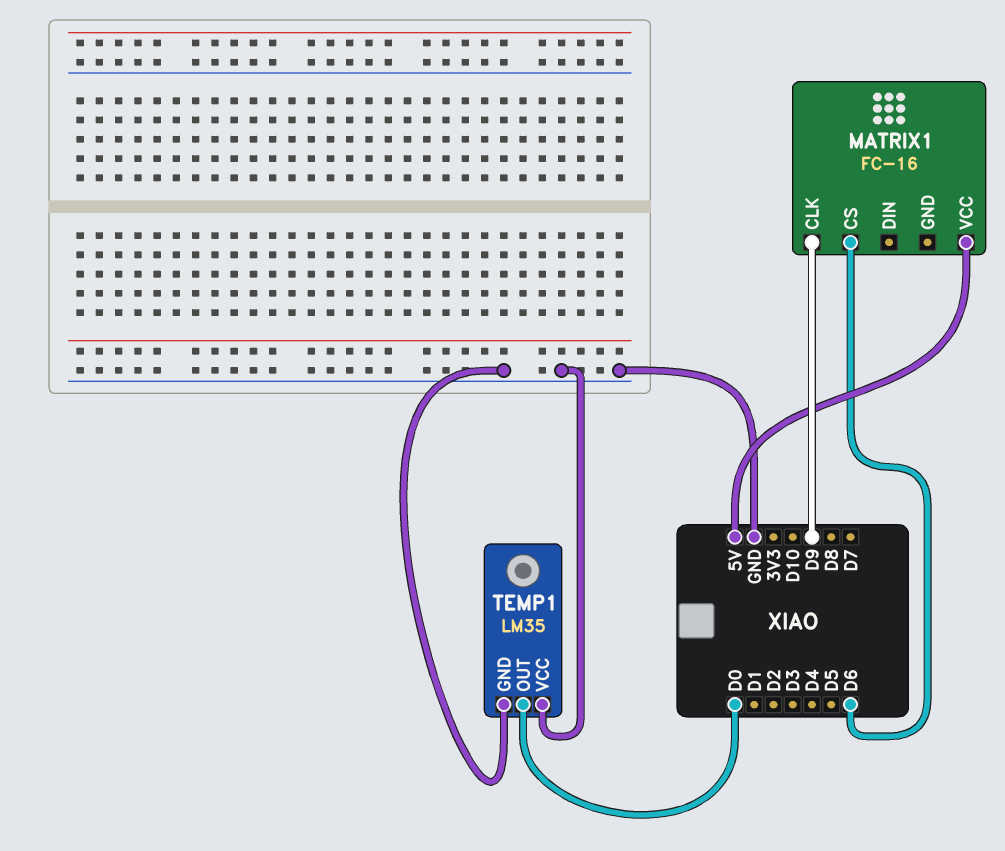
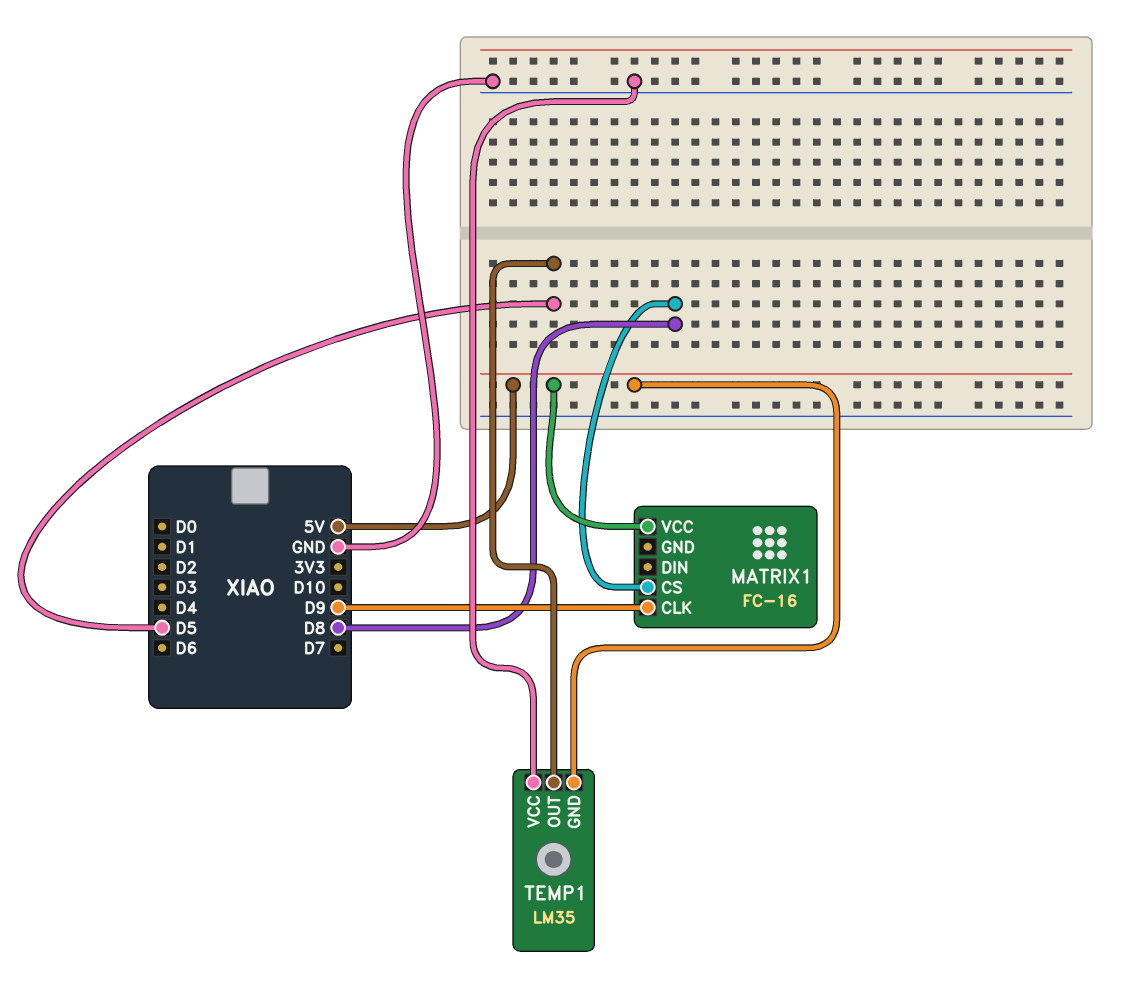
MATRIX1 pin CS: D6 -> D8
TEMP1 pin GND: GND -> 5V
TEMP1 pin OUT: D0 -> D5

